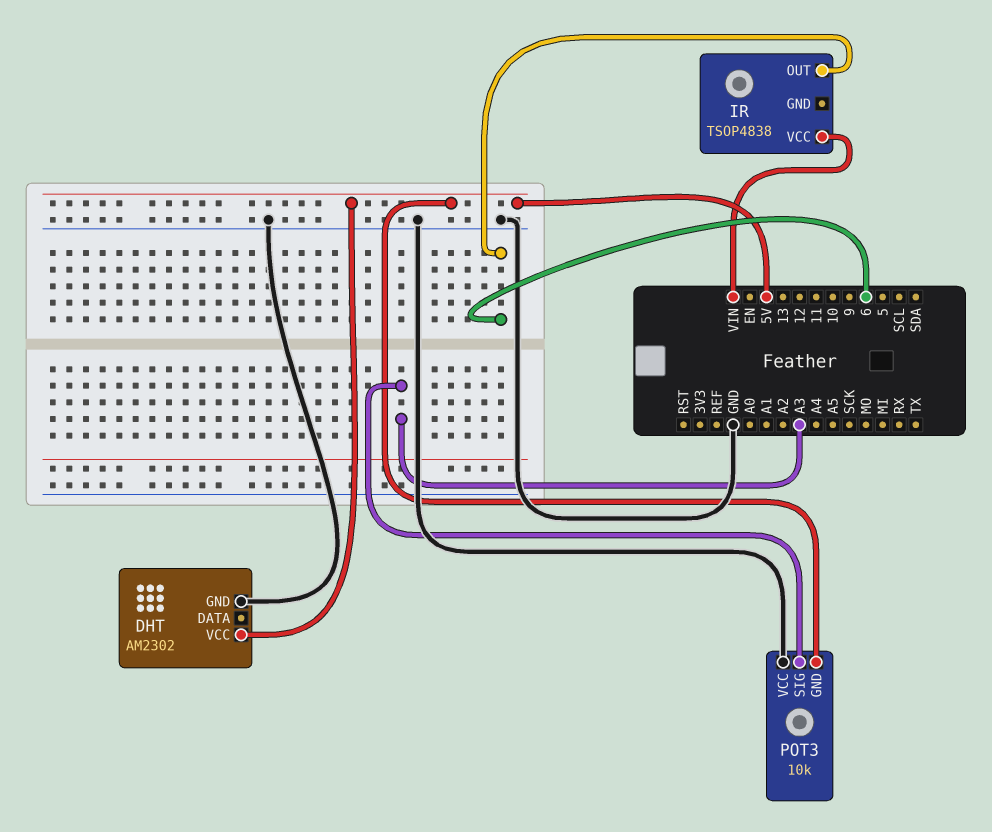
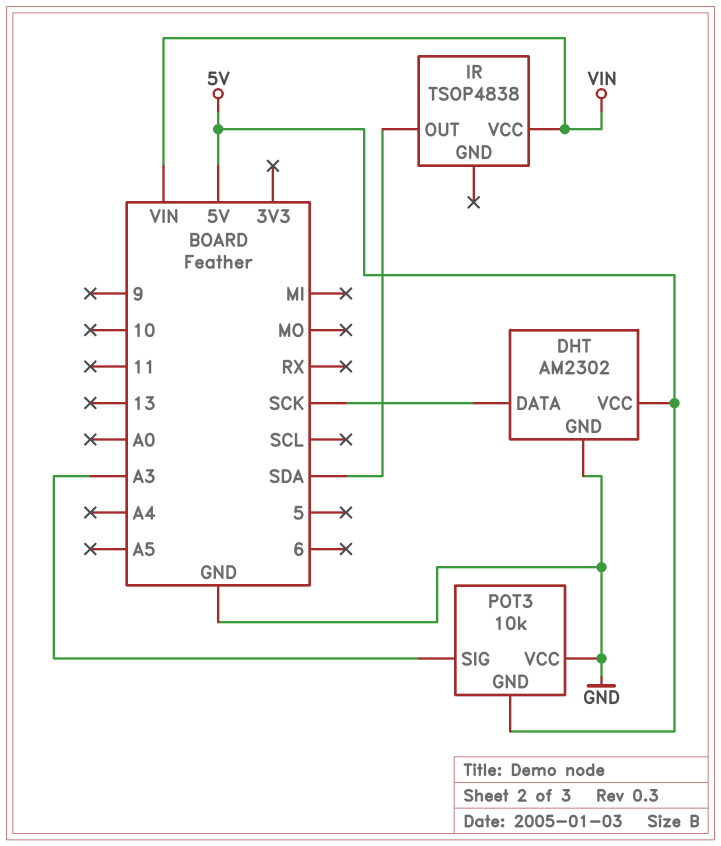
DHT pin DATA: none -> SCK
IR pin OUT: 6 -> SDA

